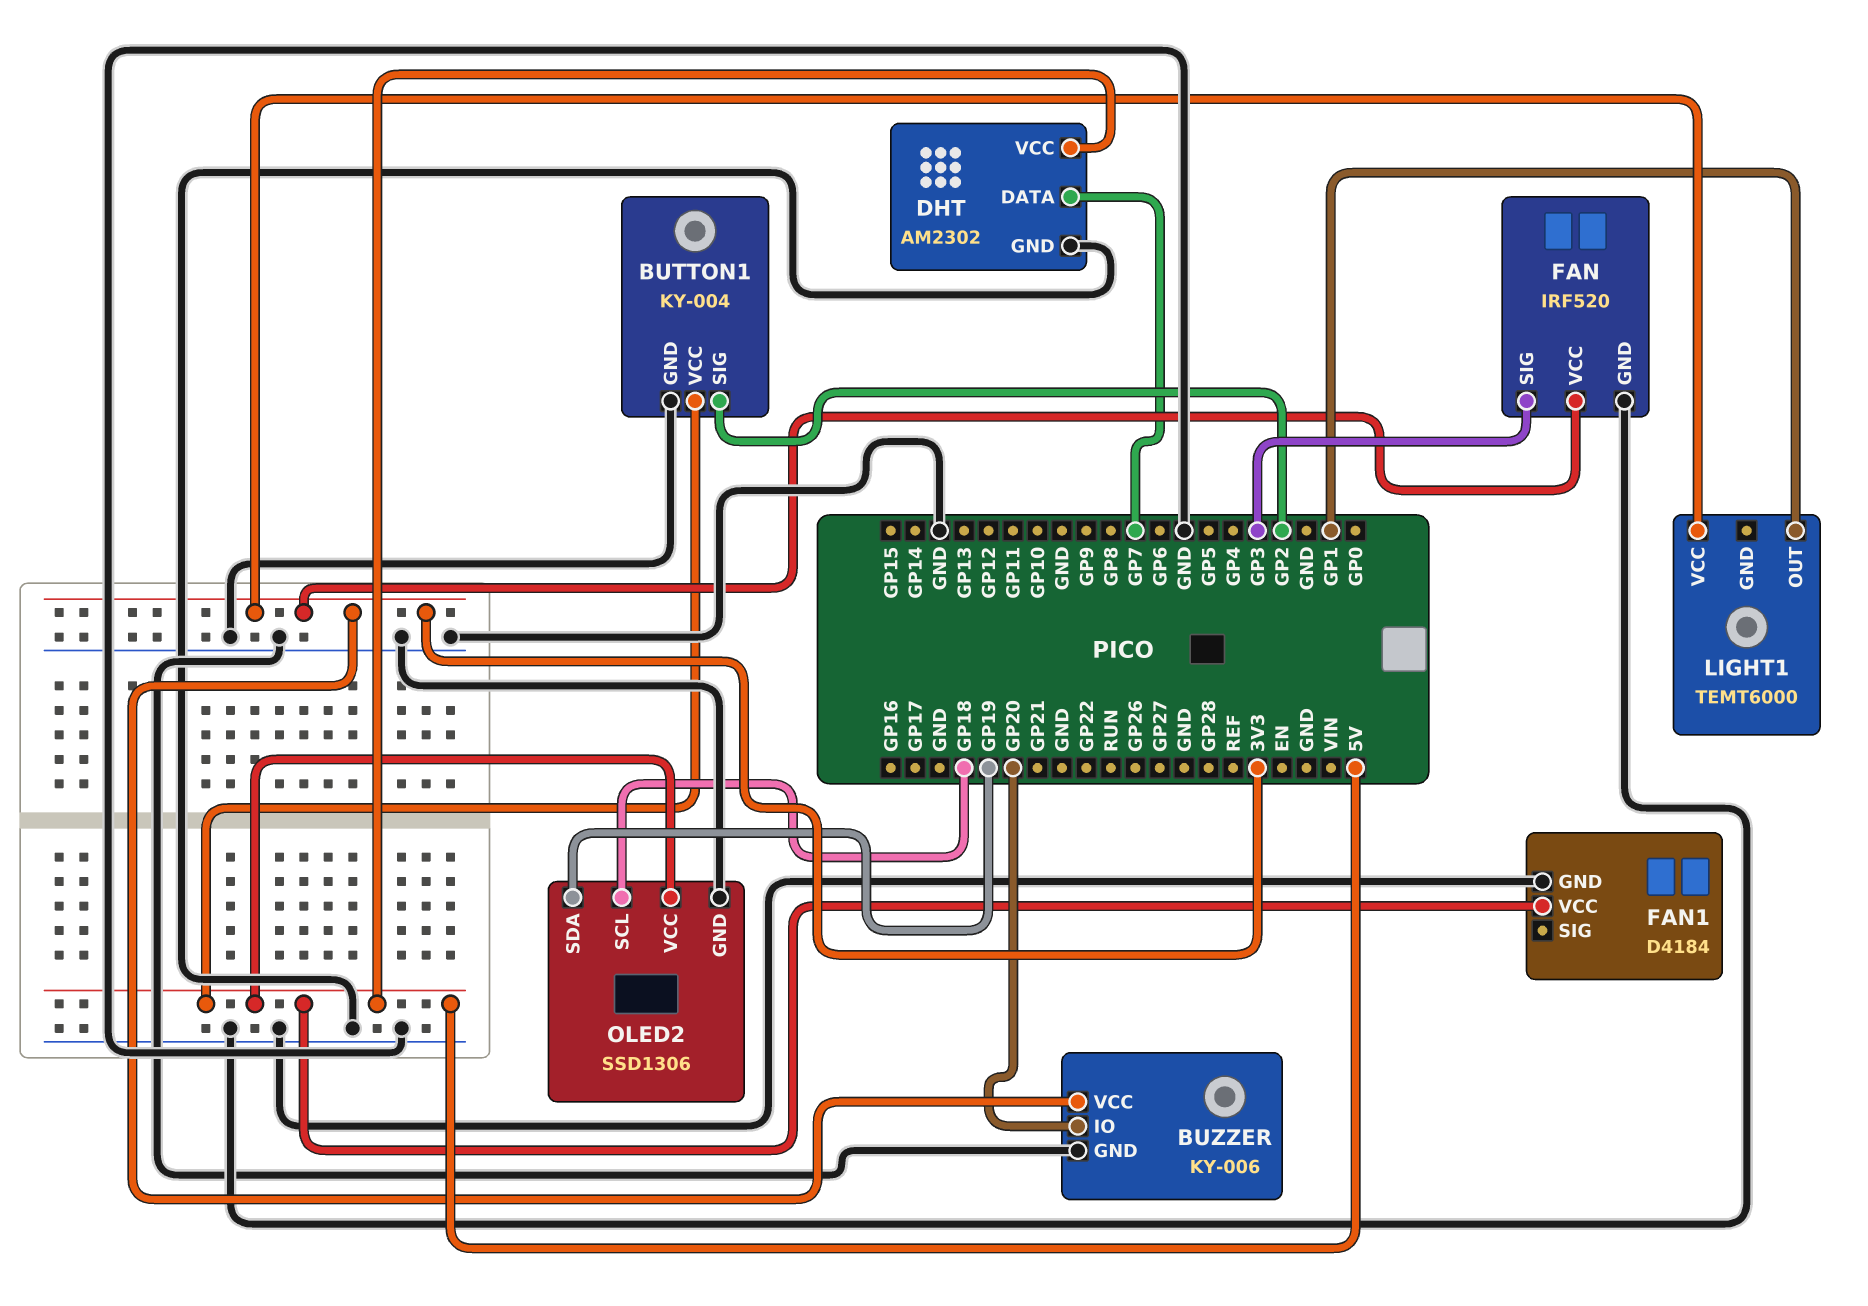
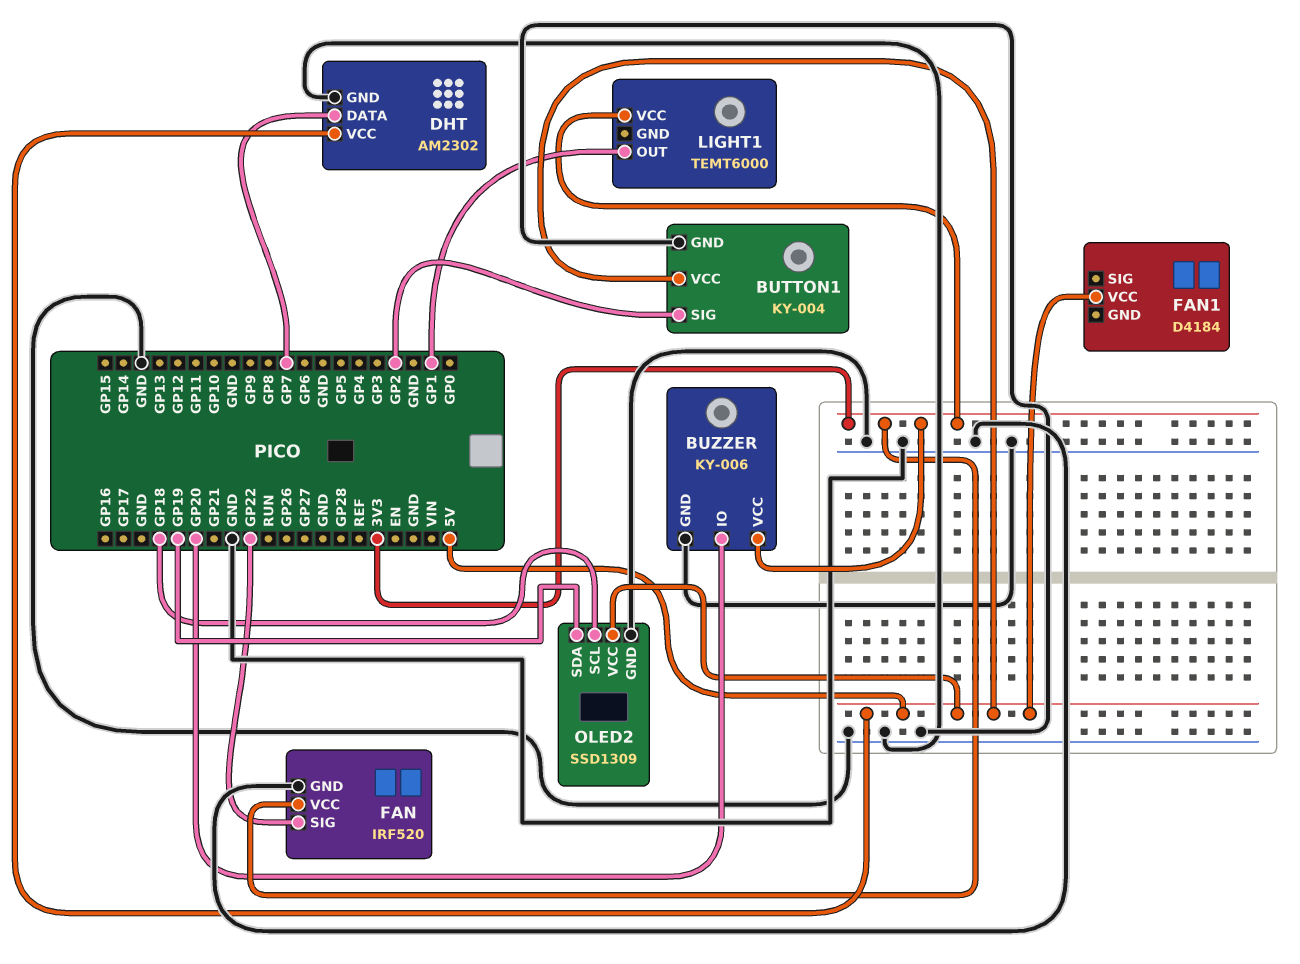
FAN pin SIG: GP3 -> GP22
FAN1 pin GND: GND -> none
OLED2: SSD1306 -> SSD1309

